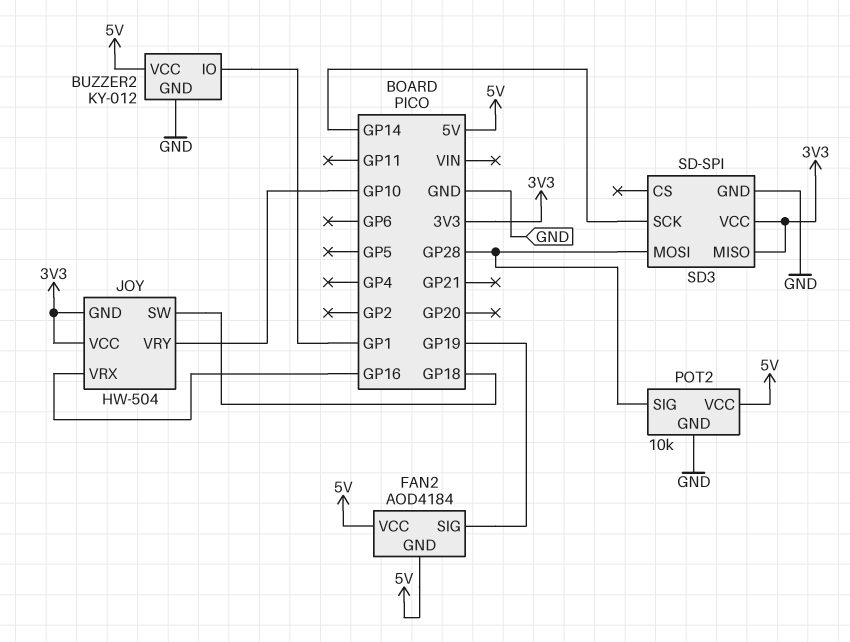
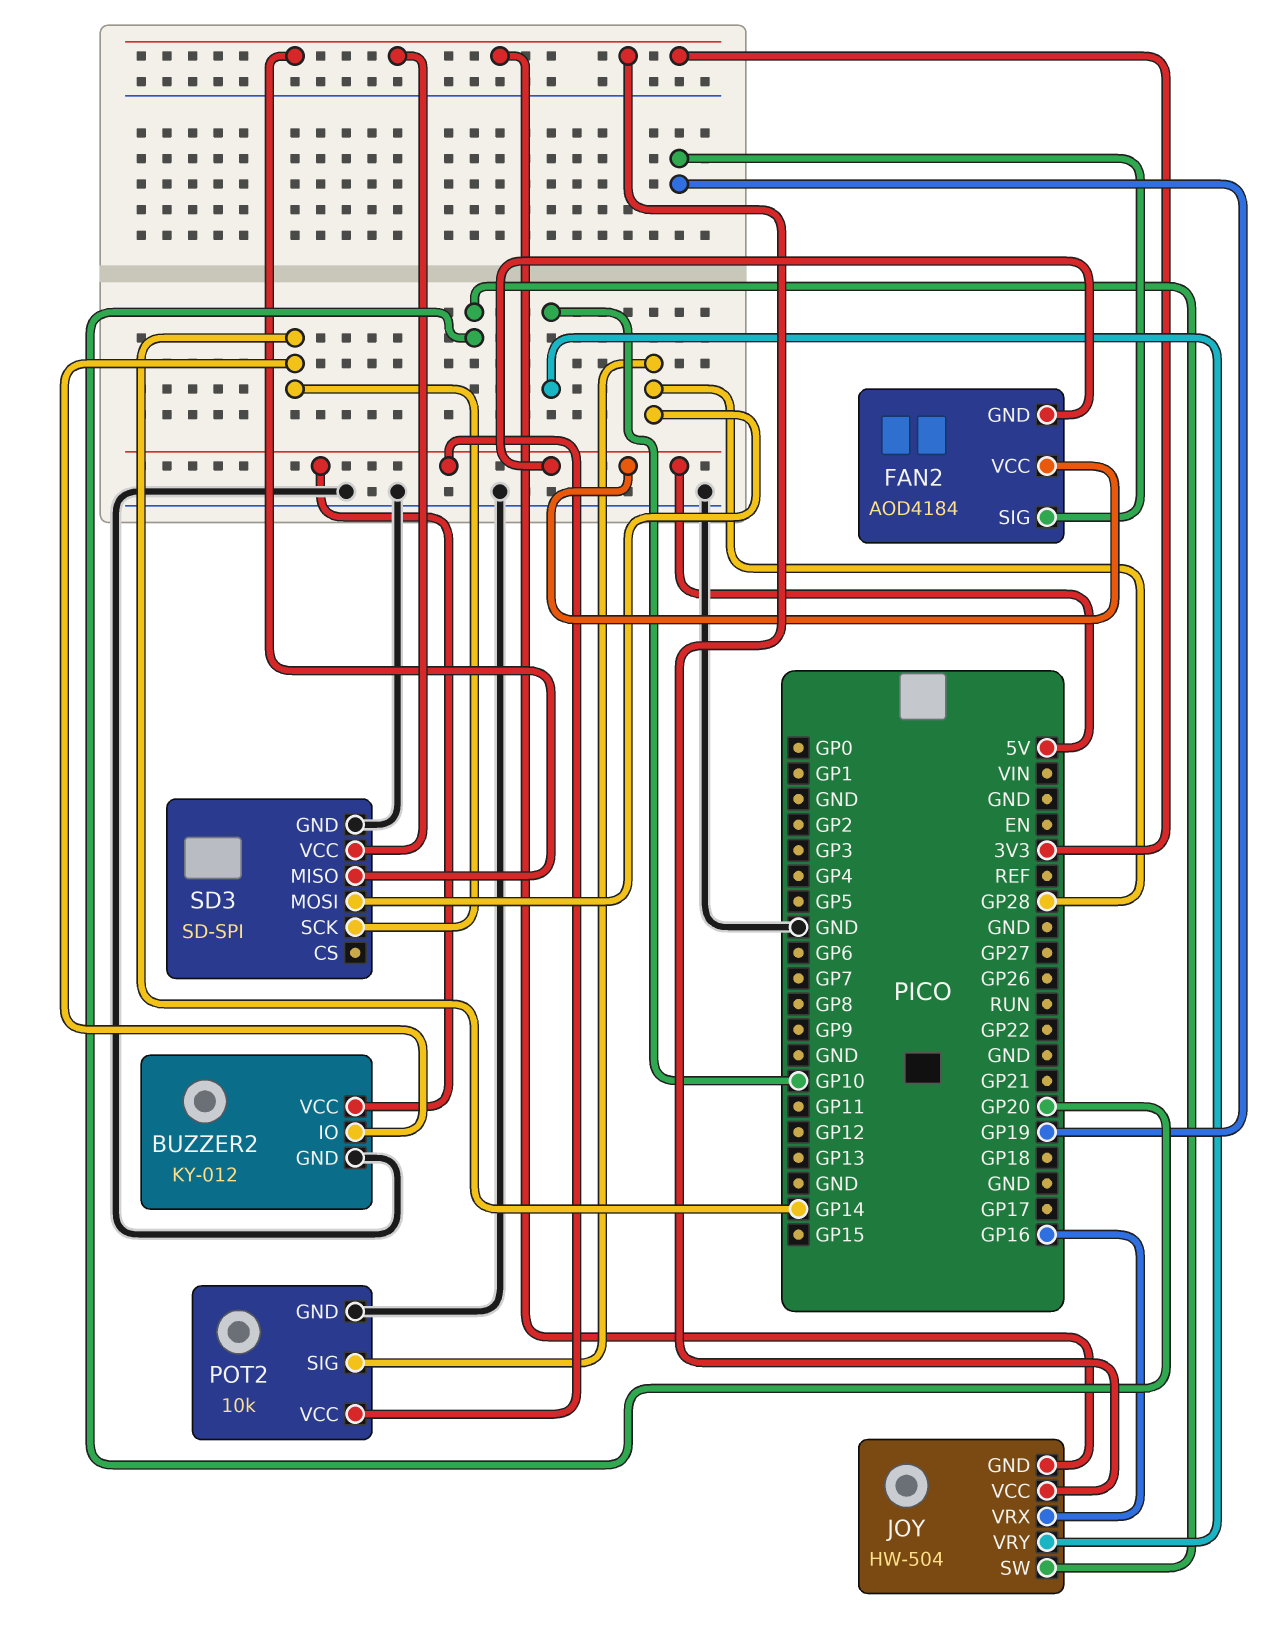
BUZZER2 pin IO: GP1 -> GP14
JOY pin SW: GP18 -> GP20

